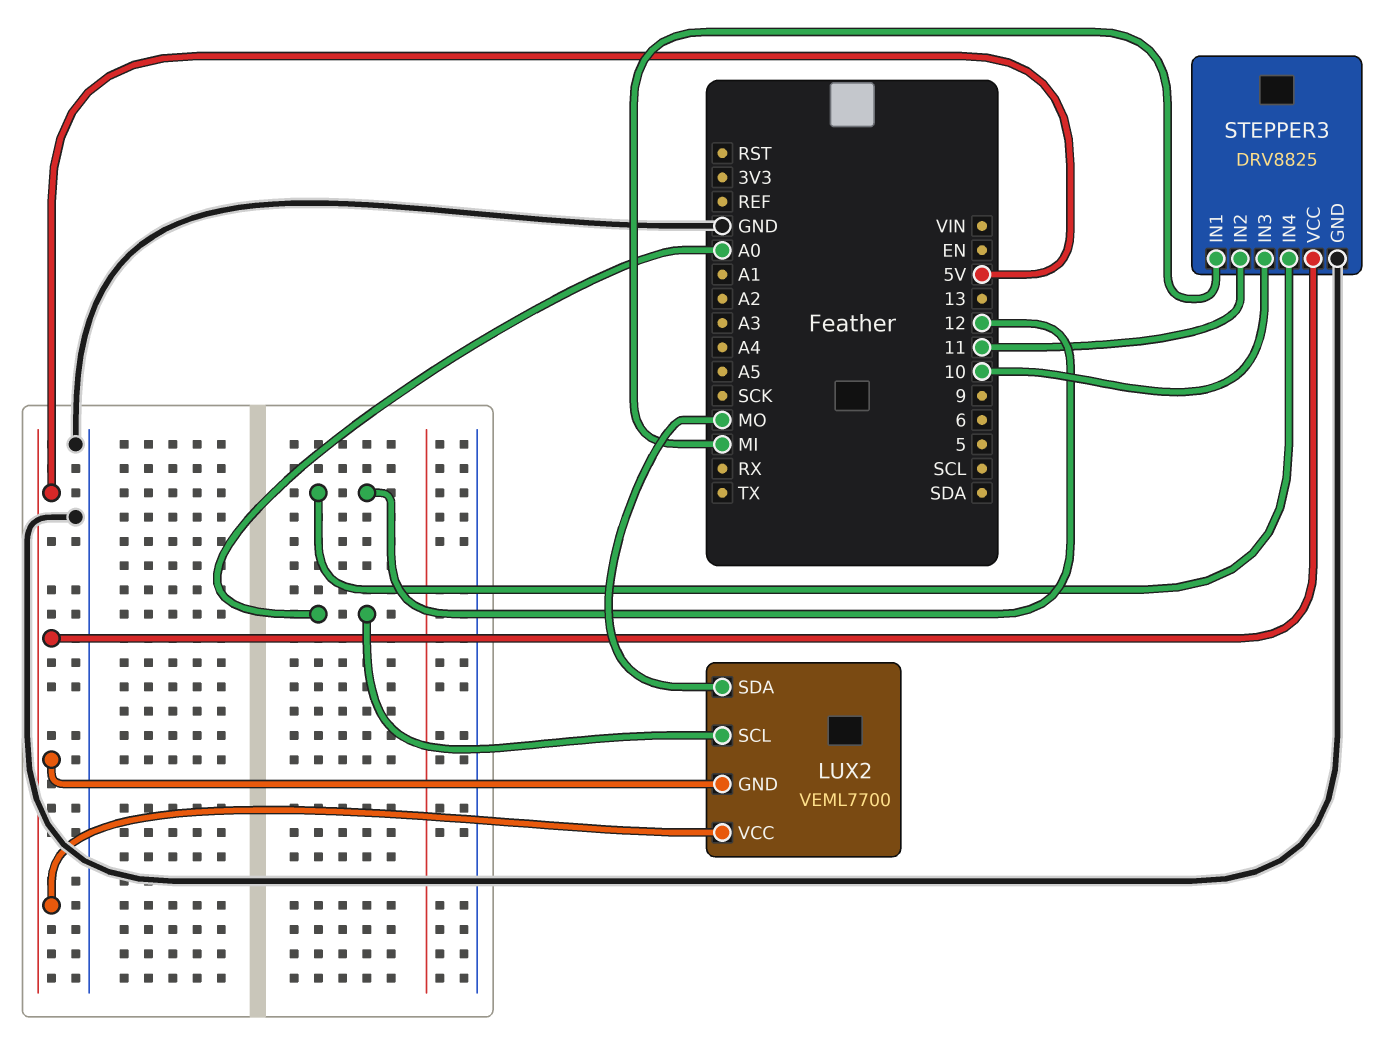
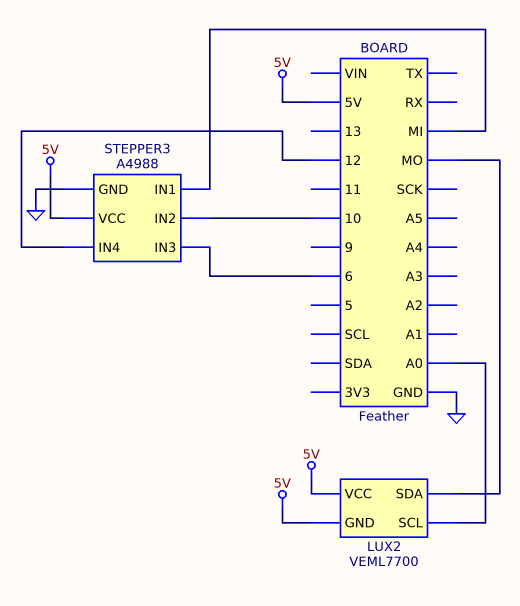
STEPPER3: DRV8825 -> A4988
STEPPER3 pin IN2: 11 -> 10
STEPPER3 pin IN3: 10 -> 6

